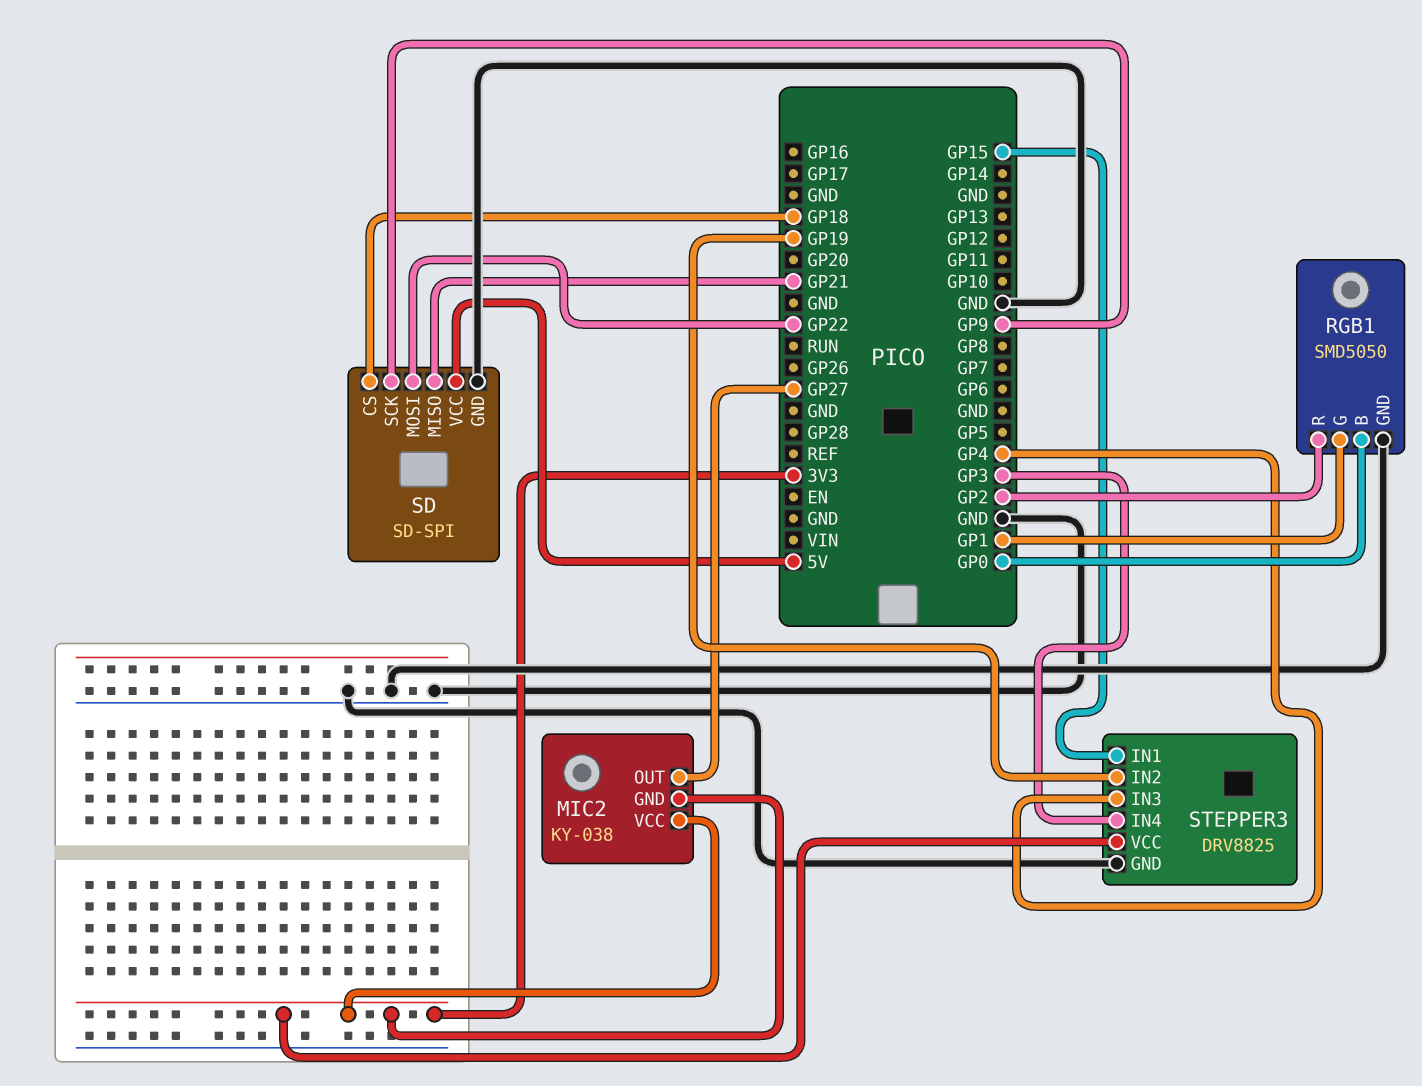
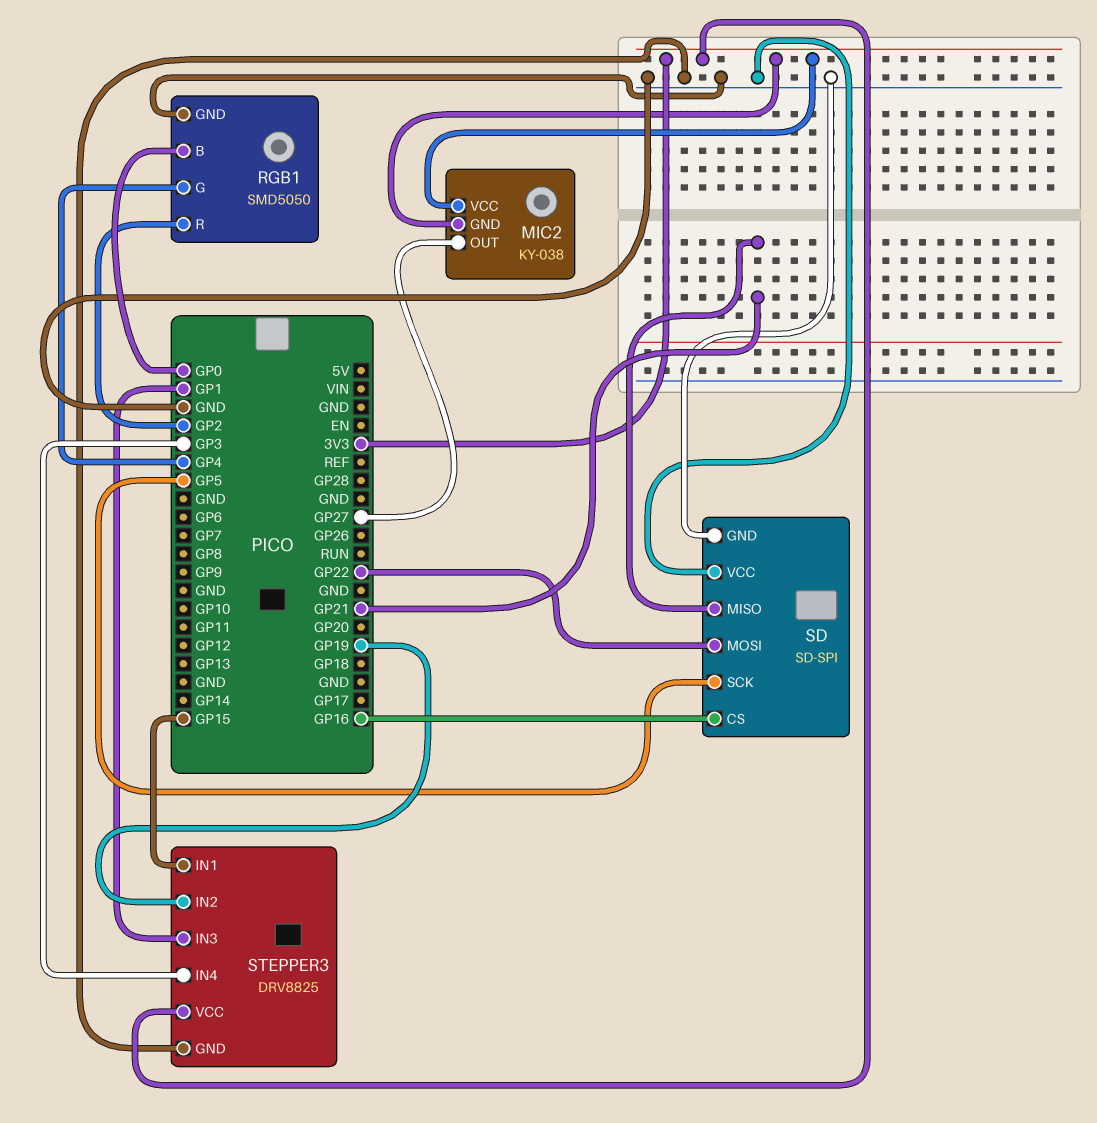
RGB1 pin G: GP1 -> GP4
SD pin CS: GP18 -> GP16
SD pin SCK: GP9 -> GP5
SD pin VCC: 5V -> GND
STEPPER3 pin IN3: GP4 -> GP1

